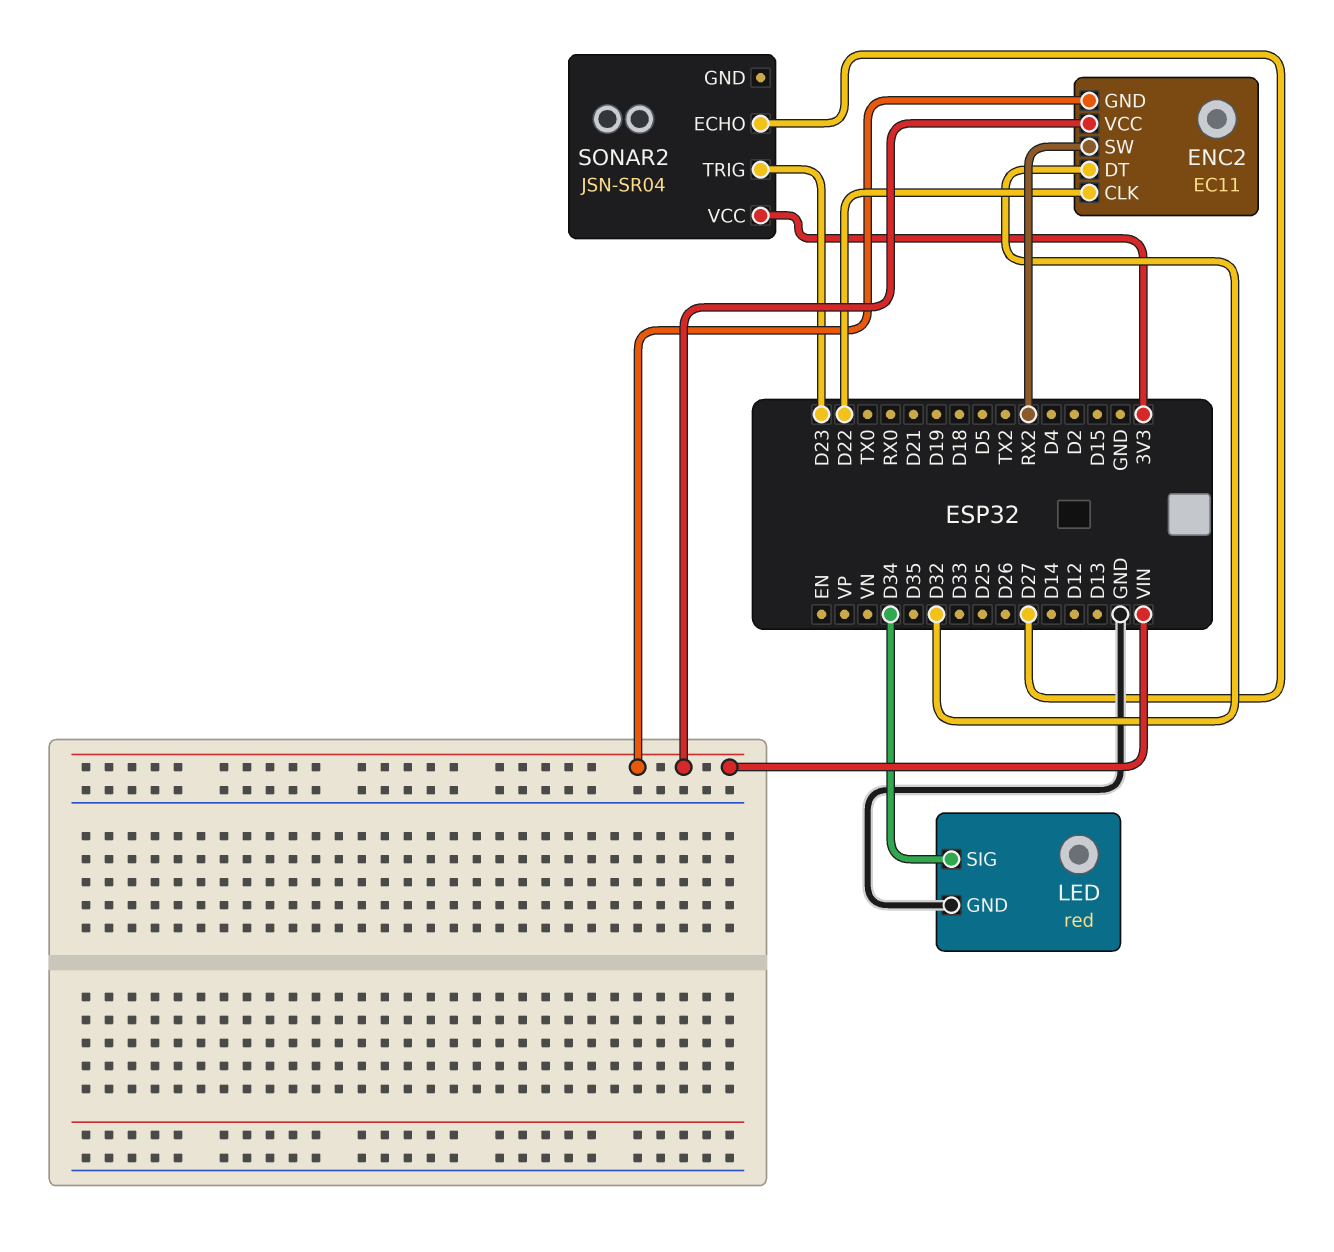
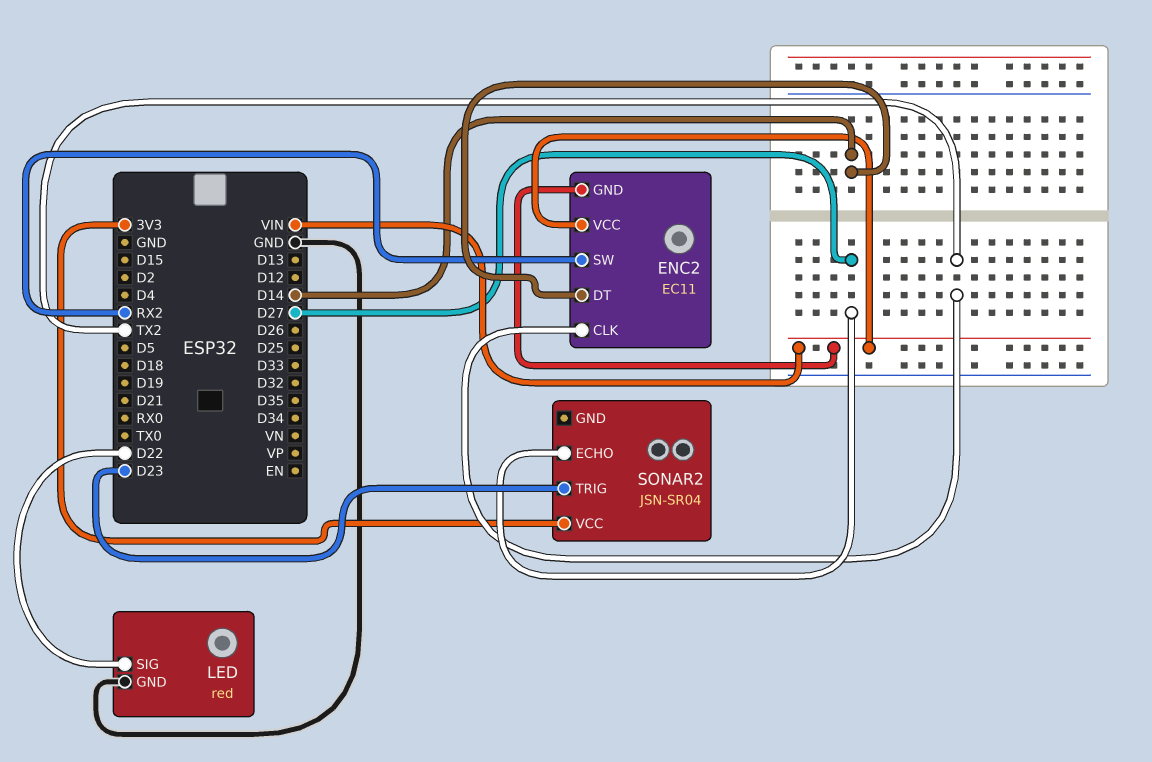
ENC2 pin CLK: D22 -> TX2
ENC2 pin DT: D32 -> D14
LED pin SIG: D34 -> D22

